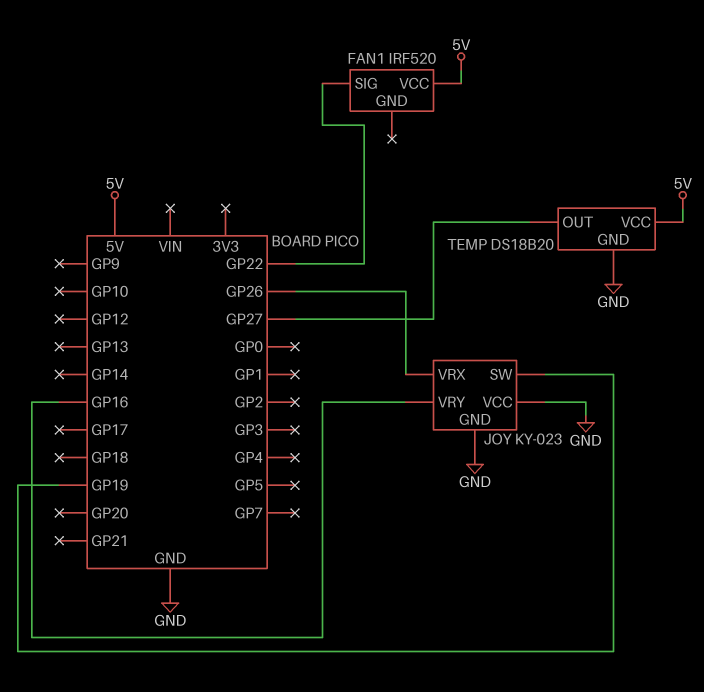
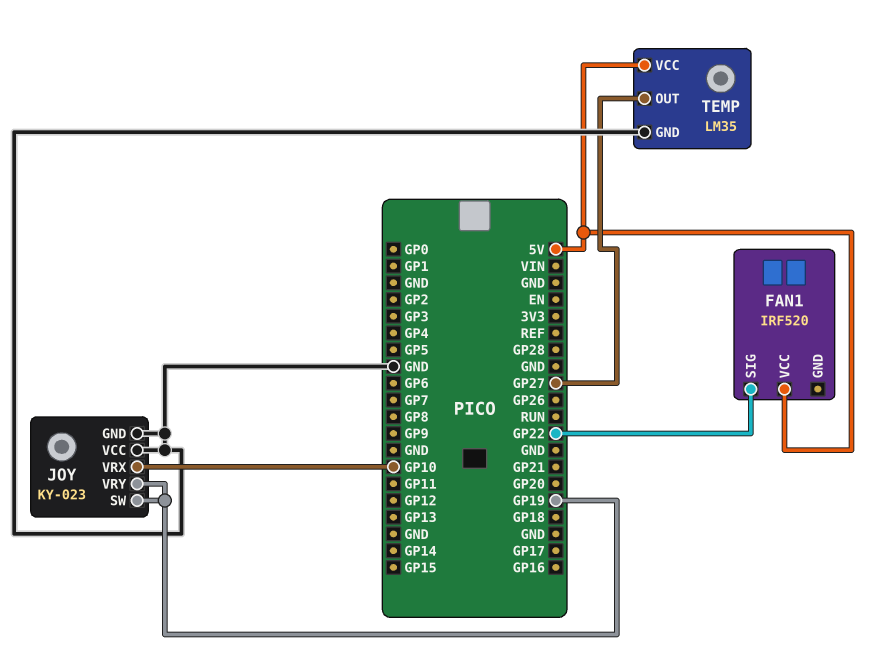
JOY pin VRX: GP26 -> GP10
JOY pin VRY: GP16 -> GP19
TEMP: DS18B20 -> LM35

